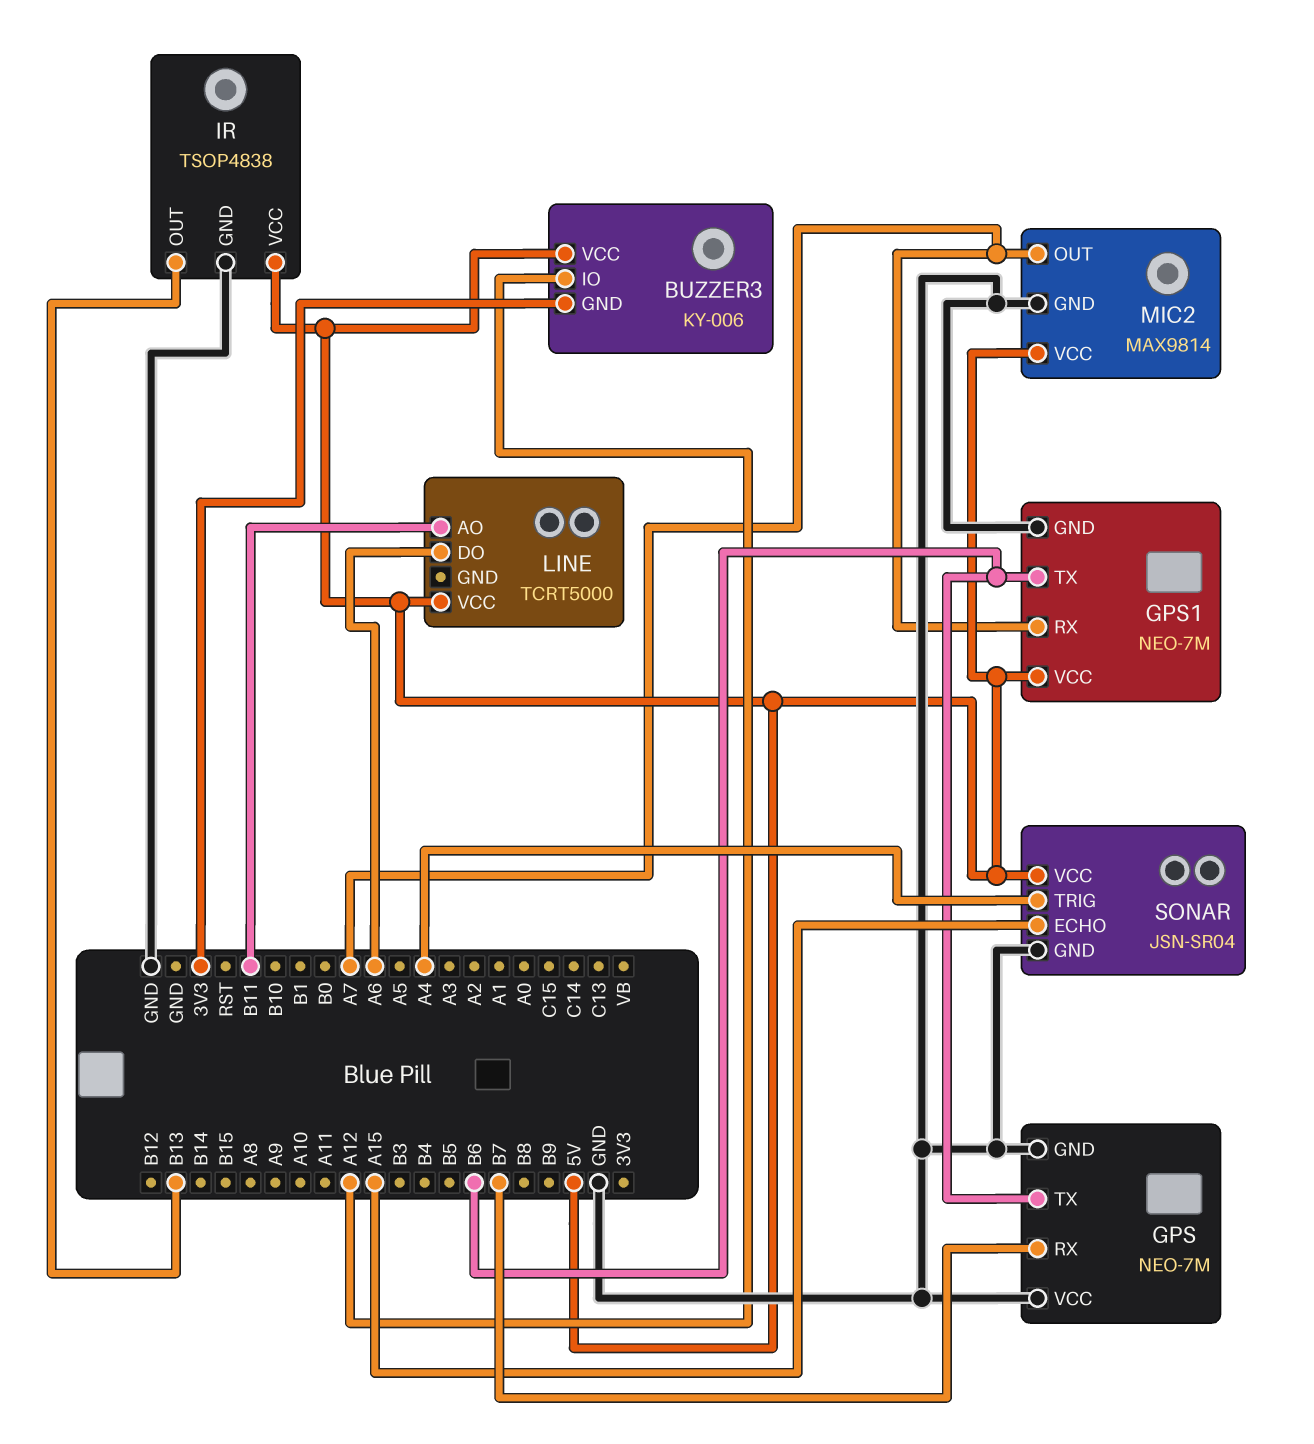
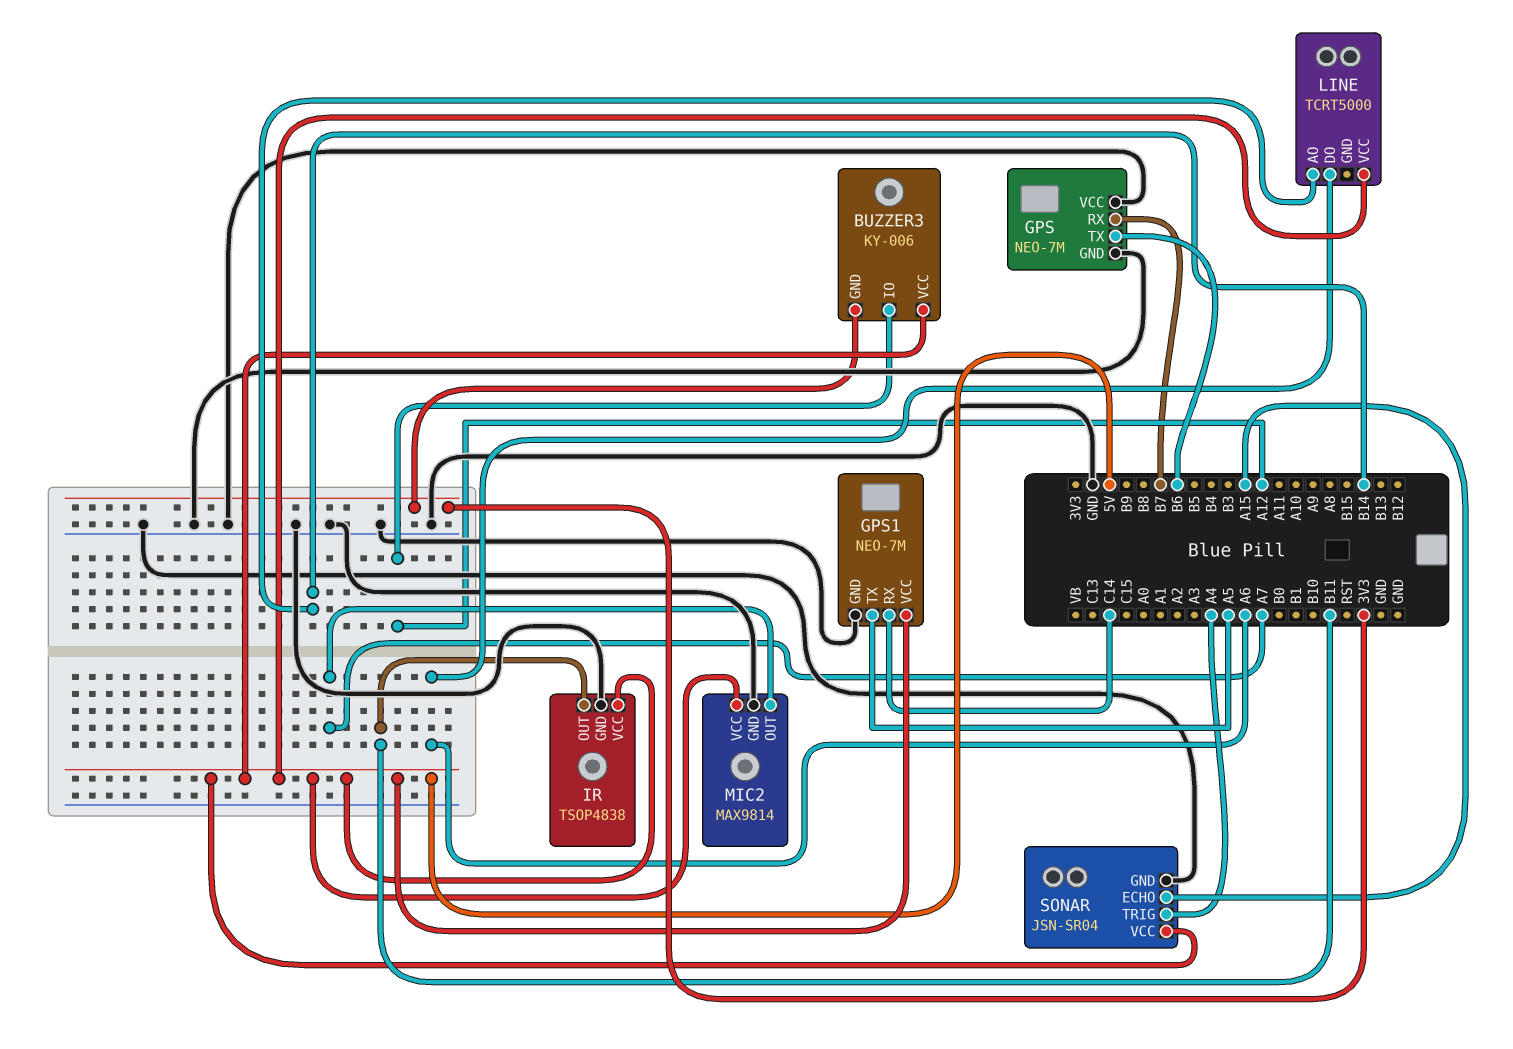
GPS1 pin RX: A7 -> C14
GPS1 pin TX: B6 -> A5
IR pin OUT: B13 -> B11
LINE pin AO: B11 -> B14

